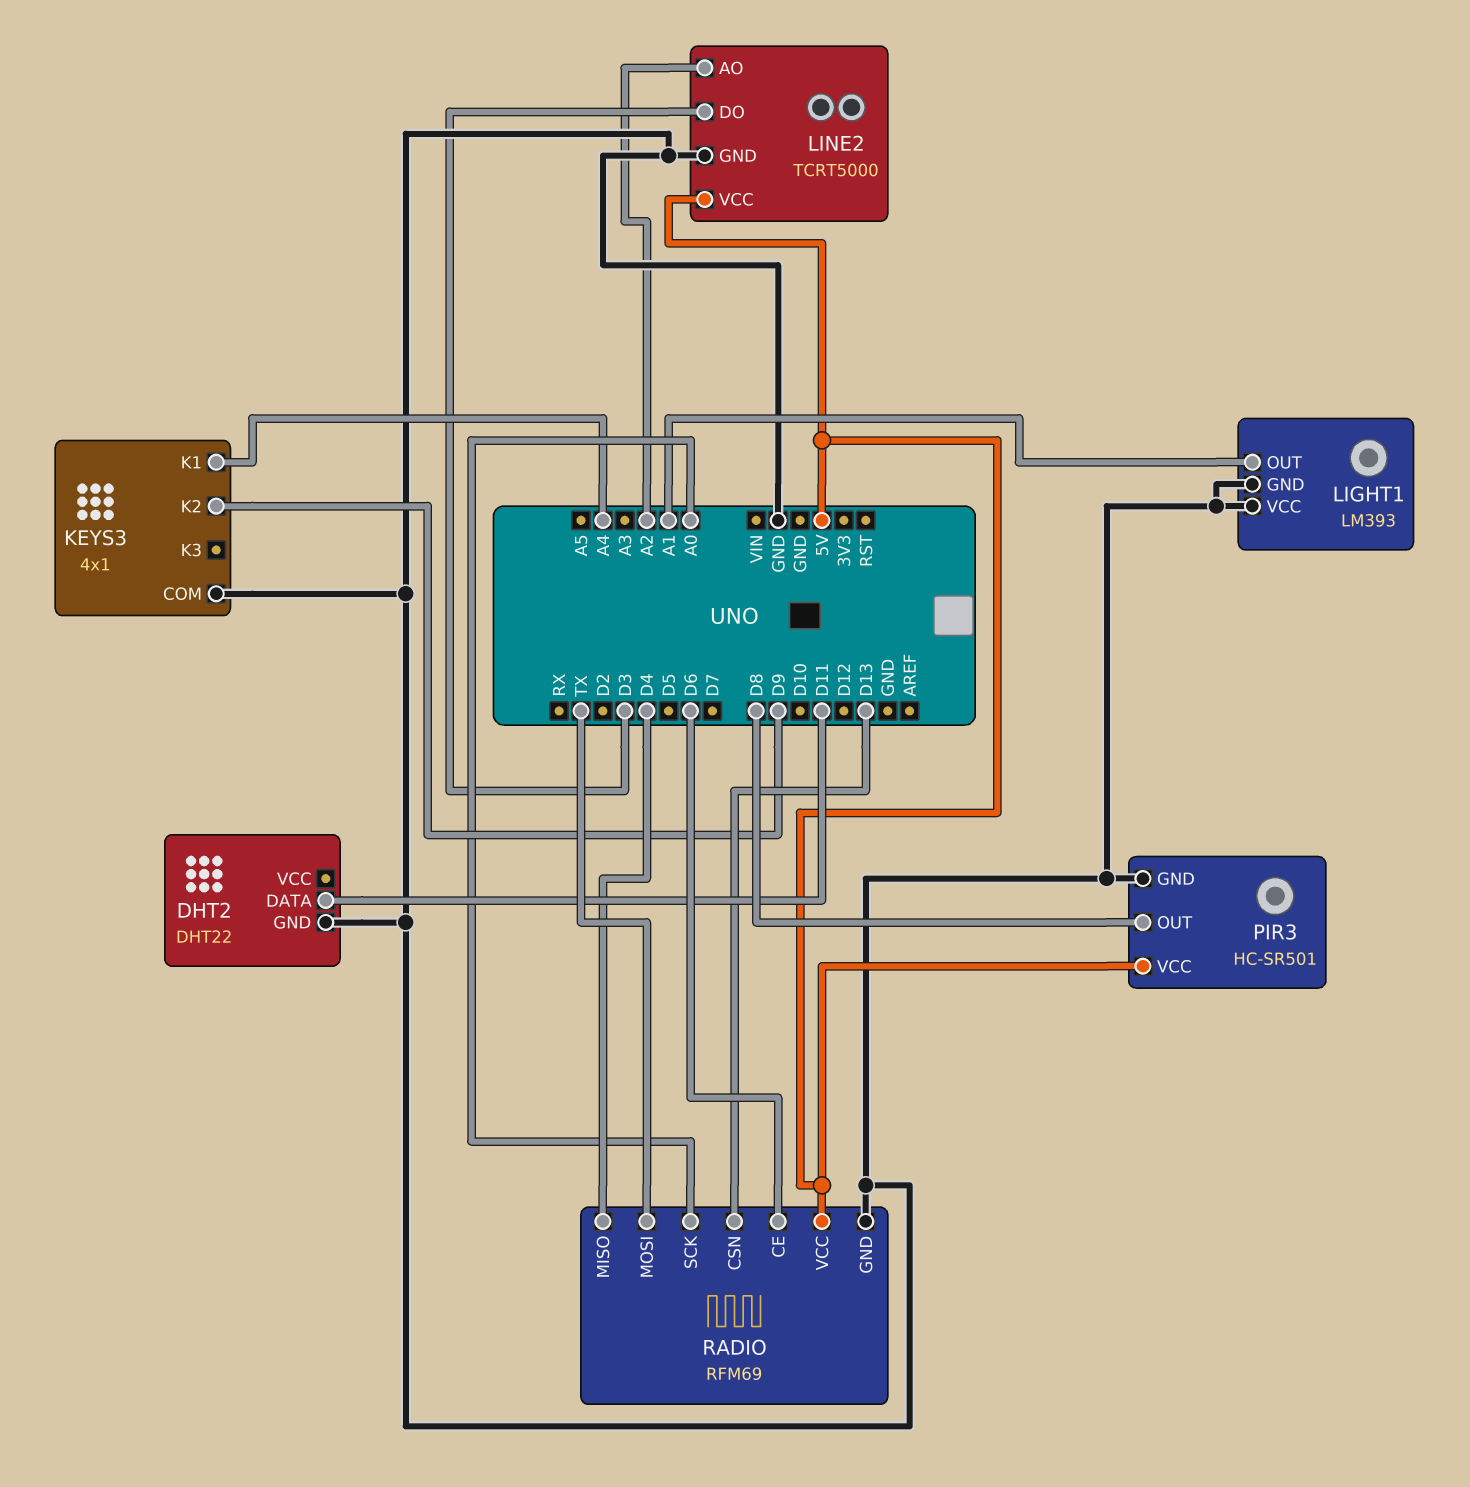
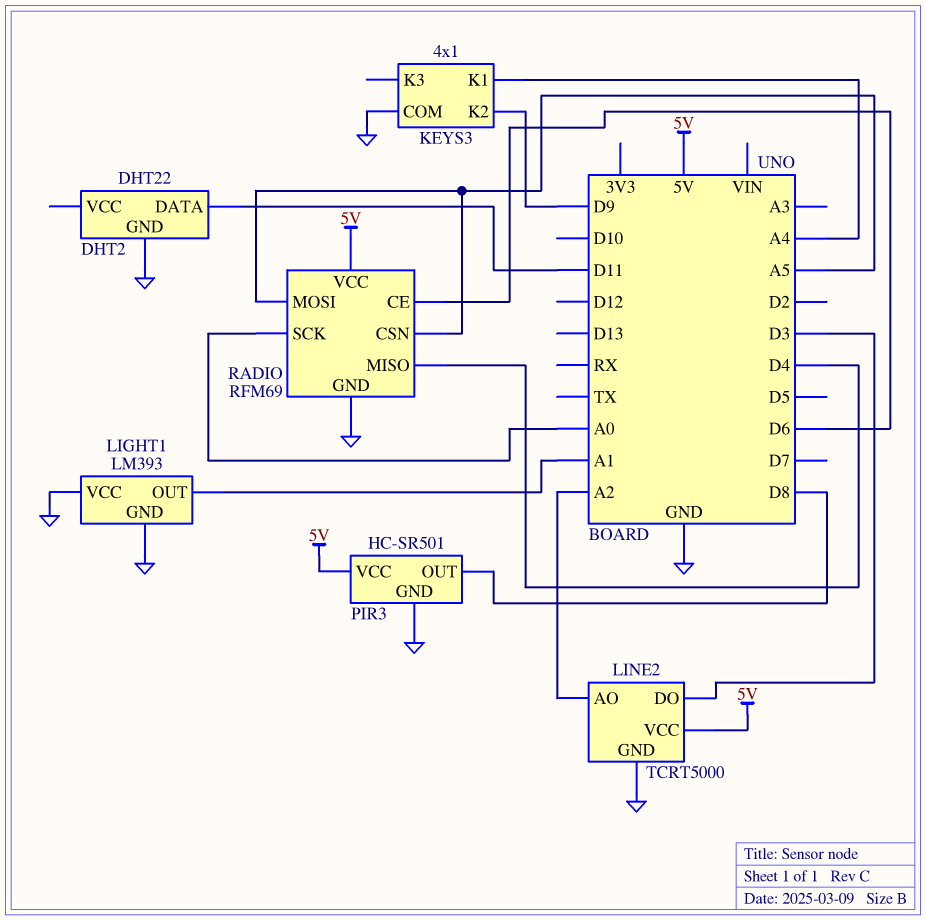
RADIO pin CSN: D13 -> A5
RADIO pin MOSI: TX -> A5

